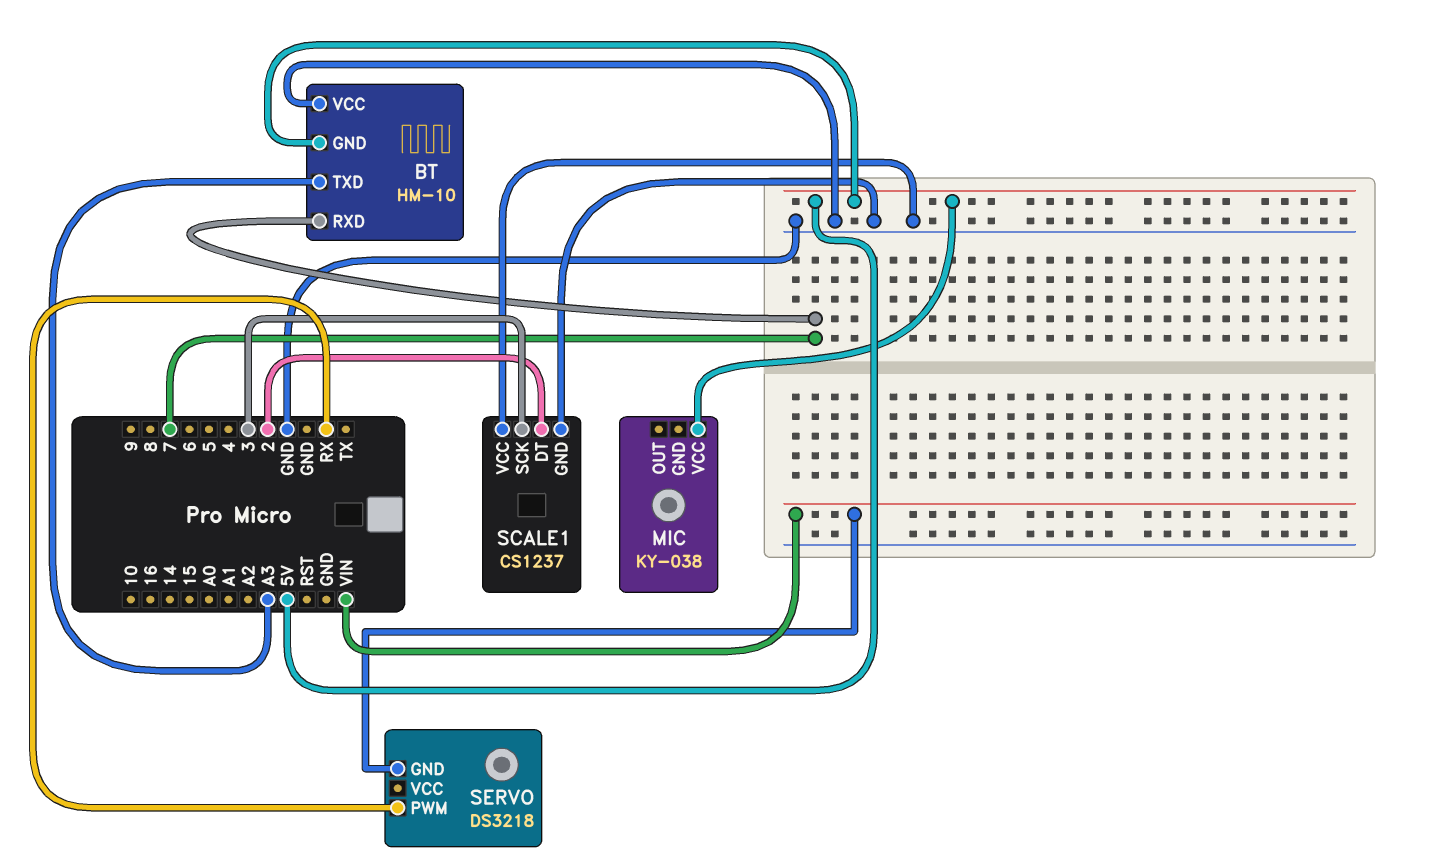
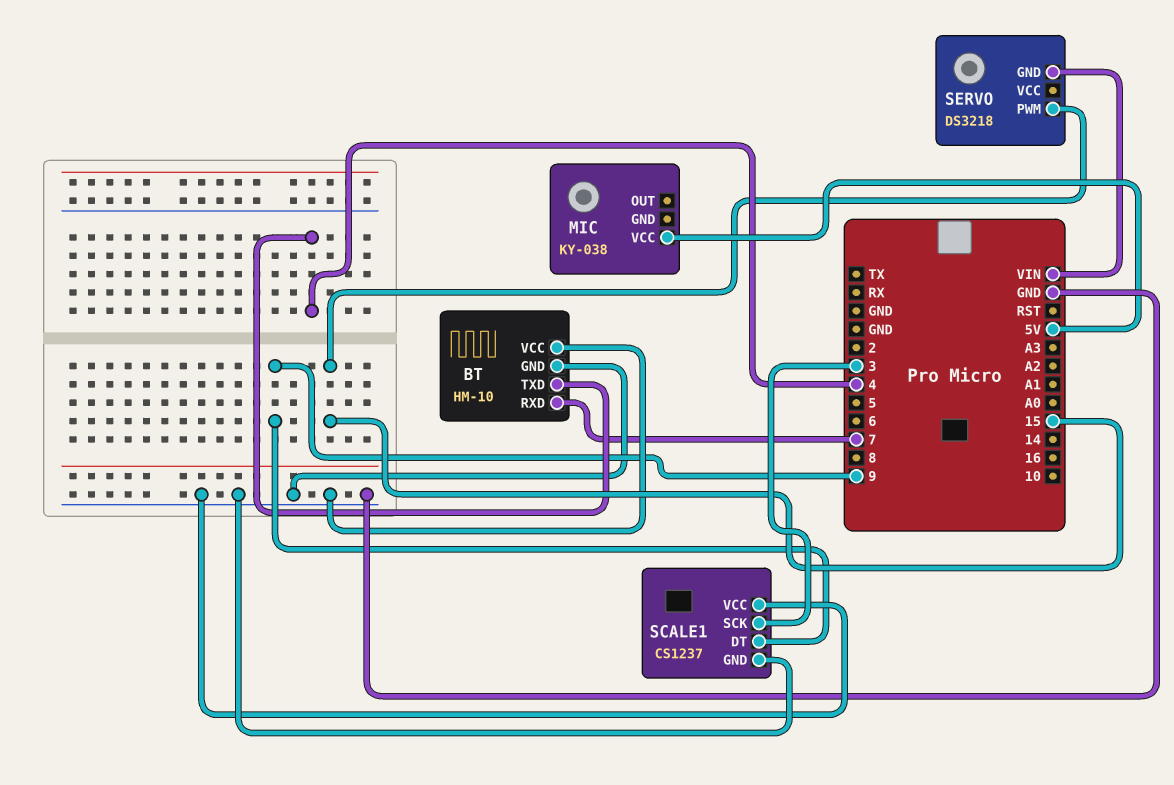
BT pin GND: 5V -> GND
BT pin TXD: A3 -> 4
SCALE1 pin DT: 2 -> 9
SERVO pin PWM: RX -> 15

